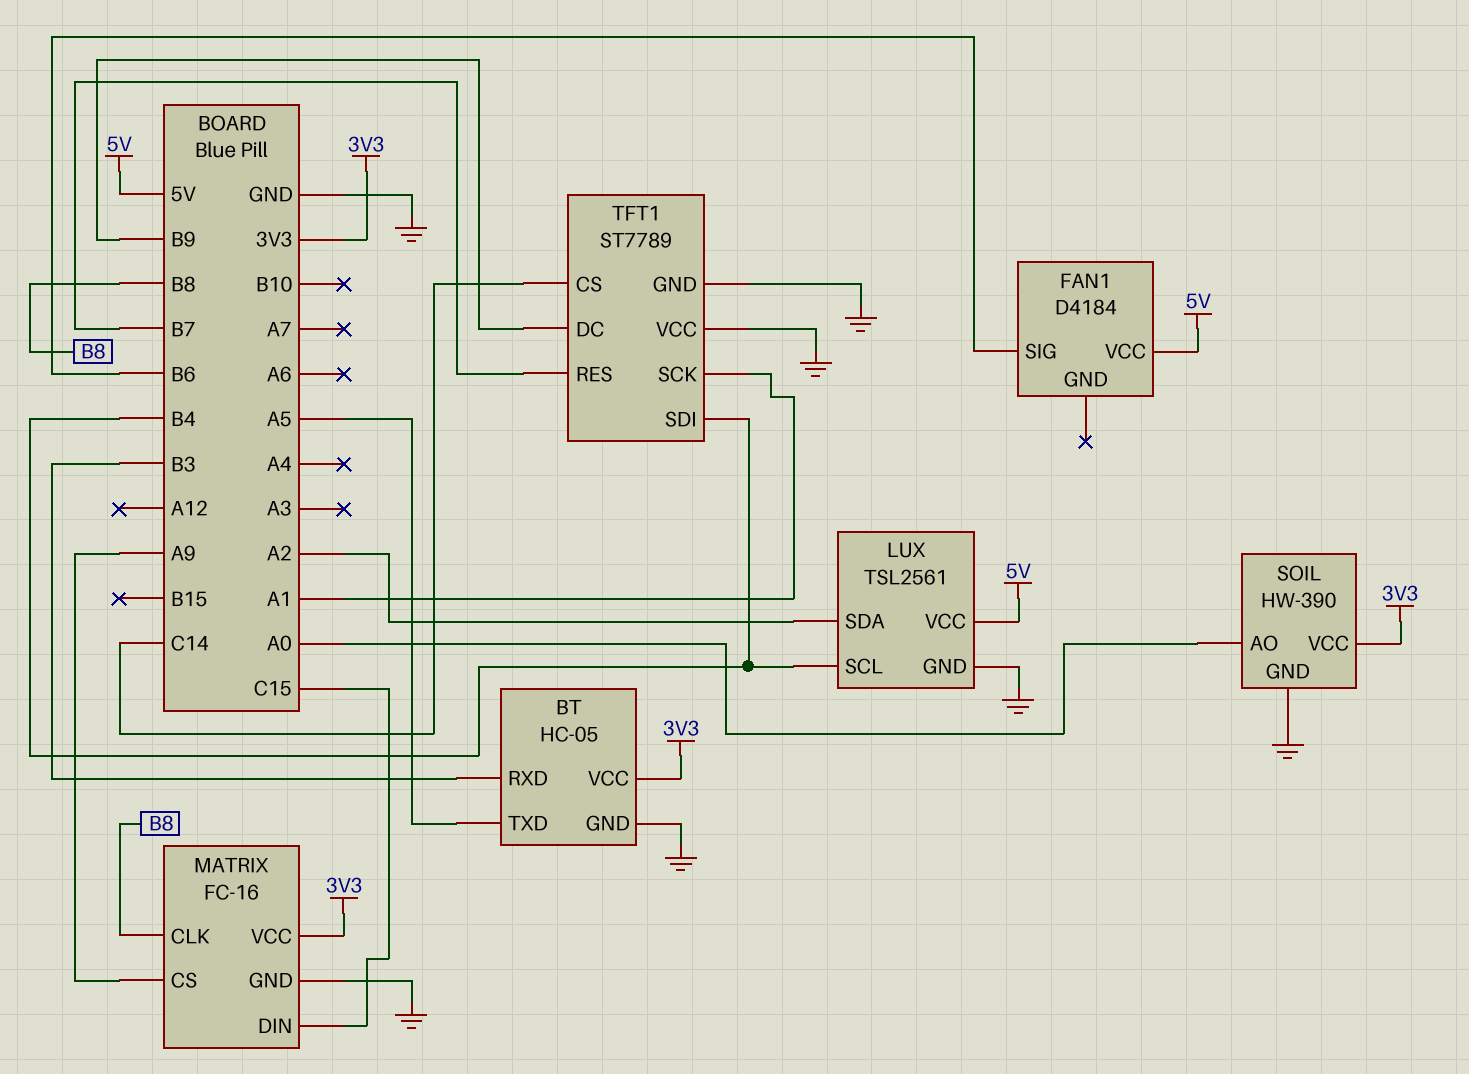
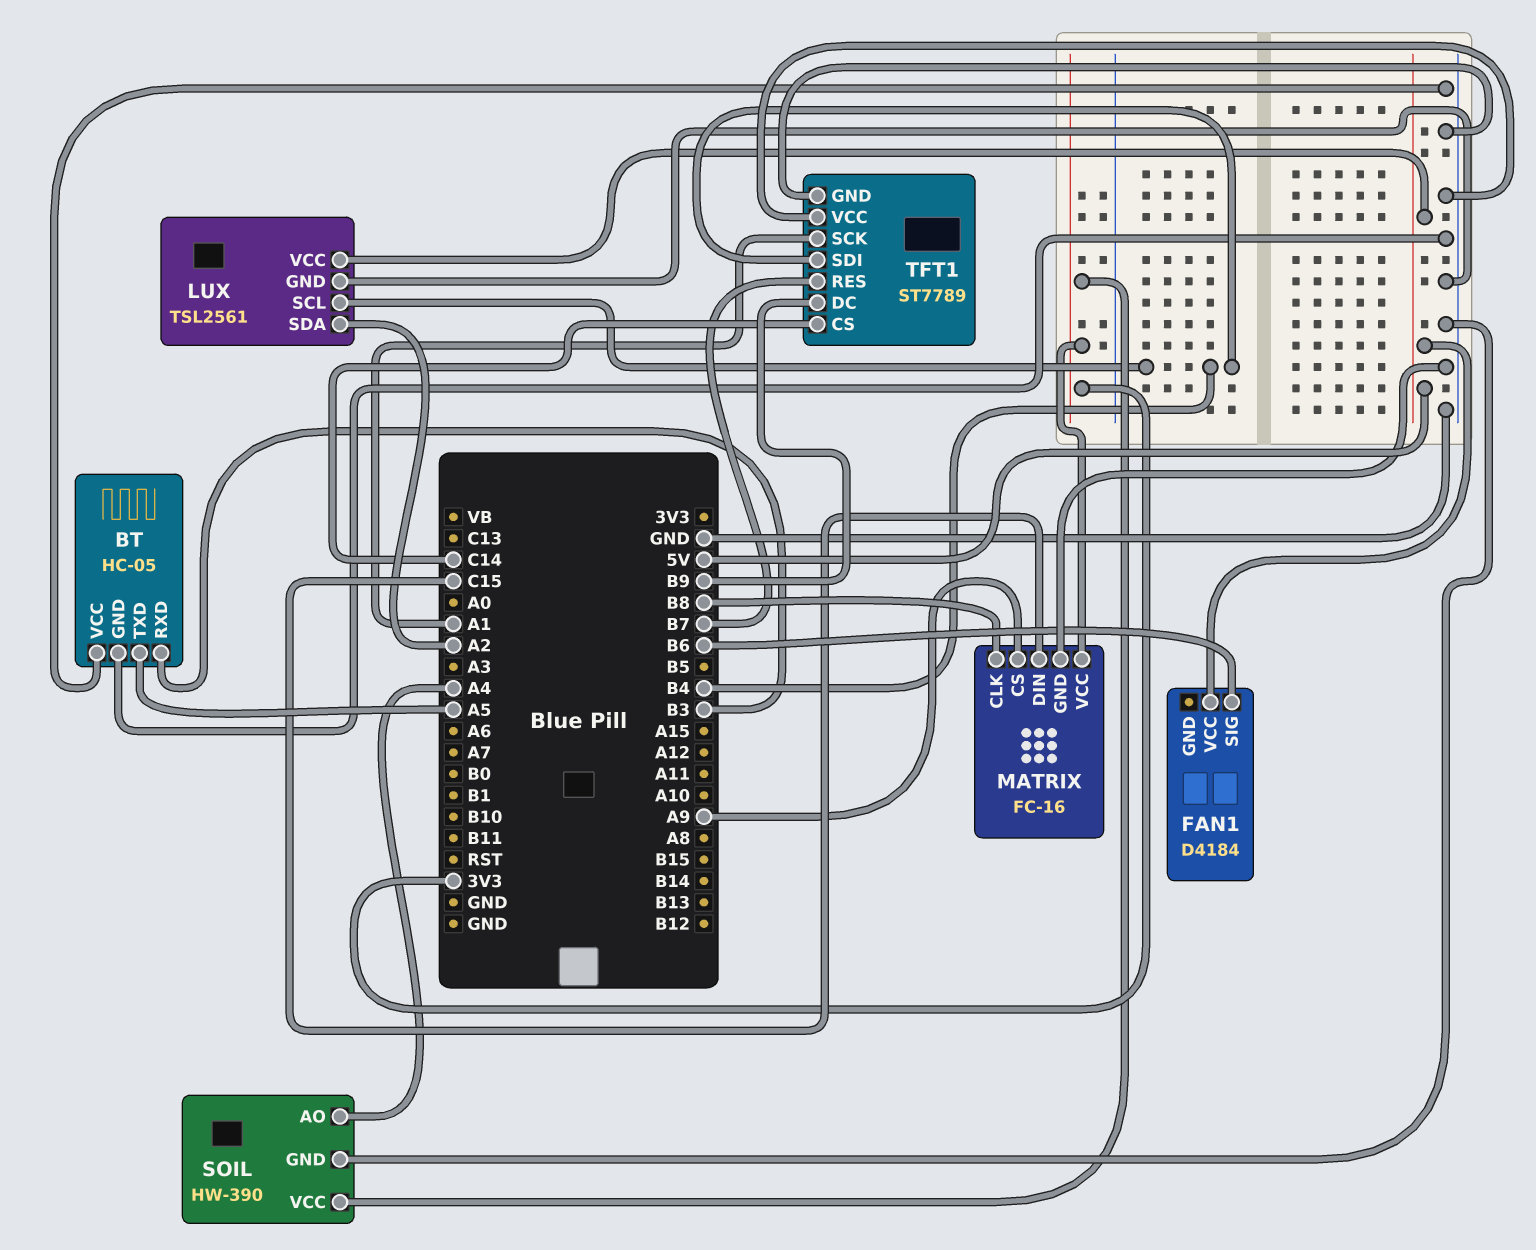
BT pin VCC: 3V3 -> GND
SOIL pin AO: A0 -> A4

